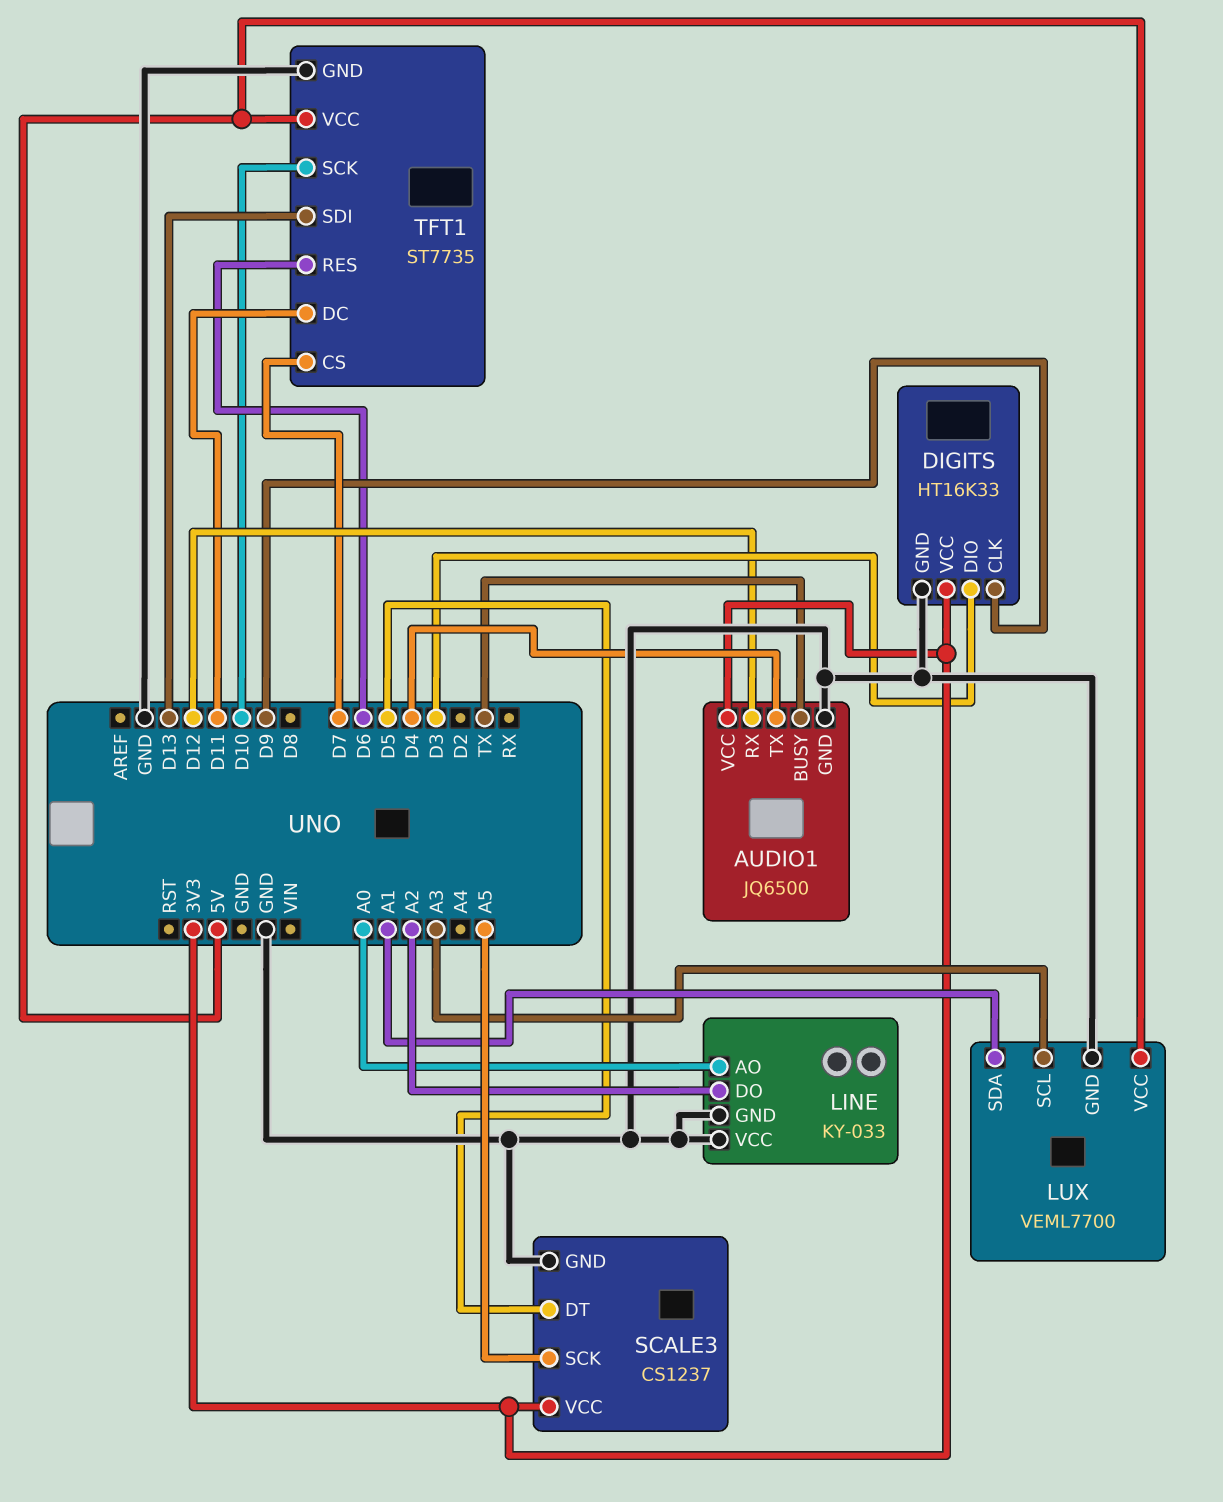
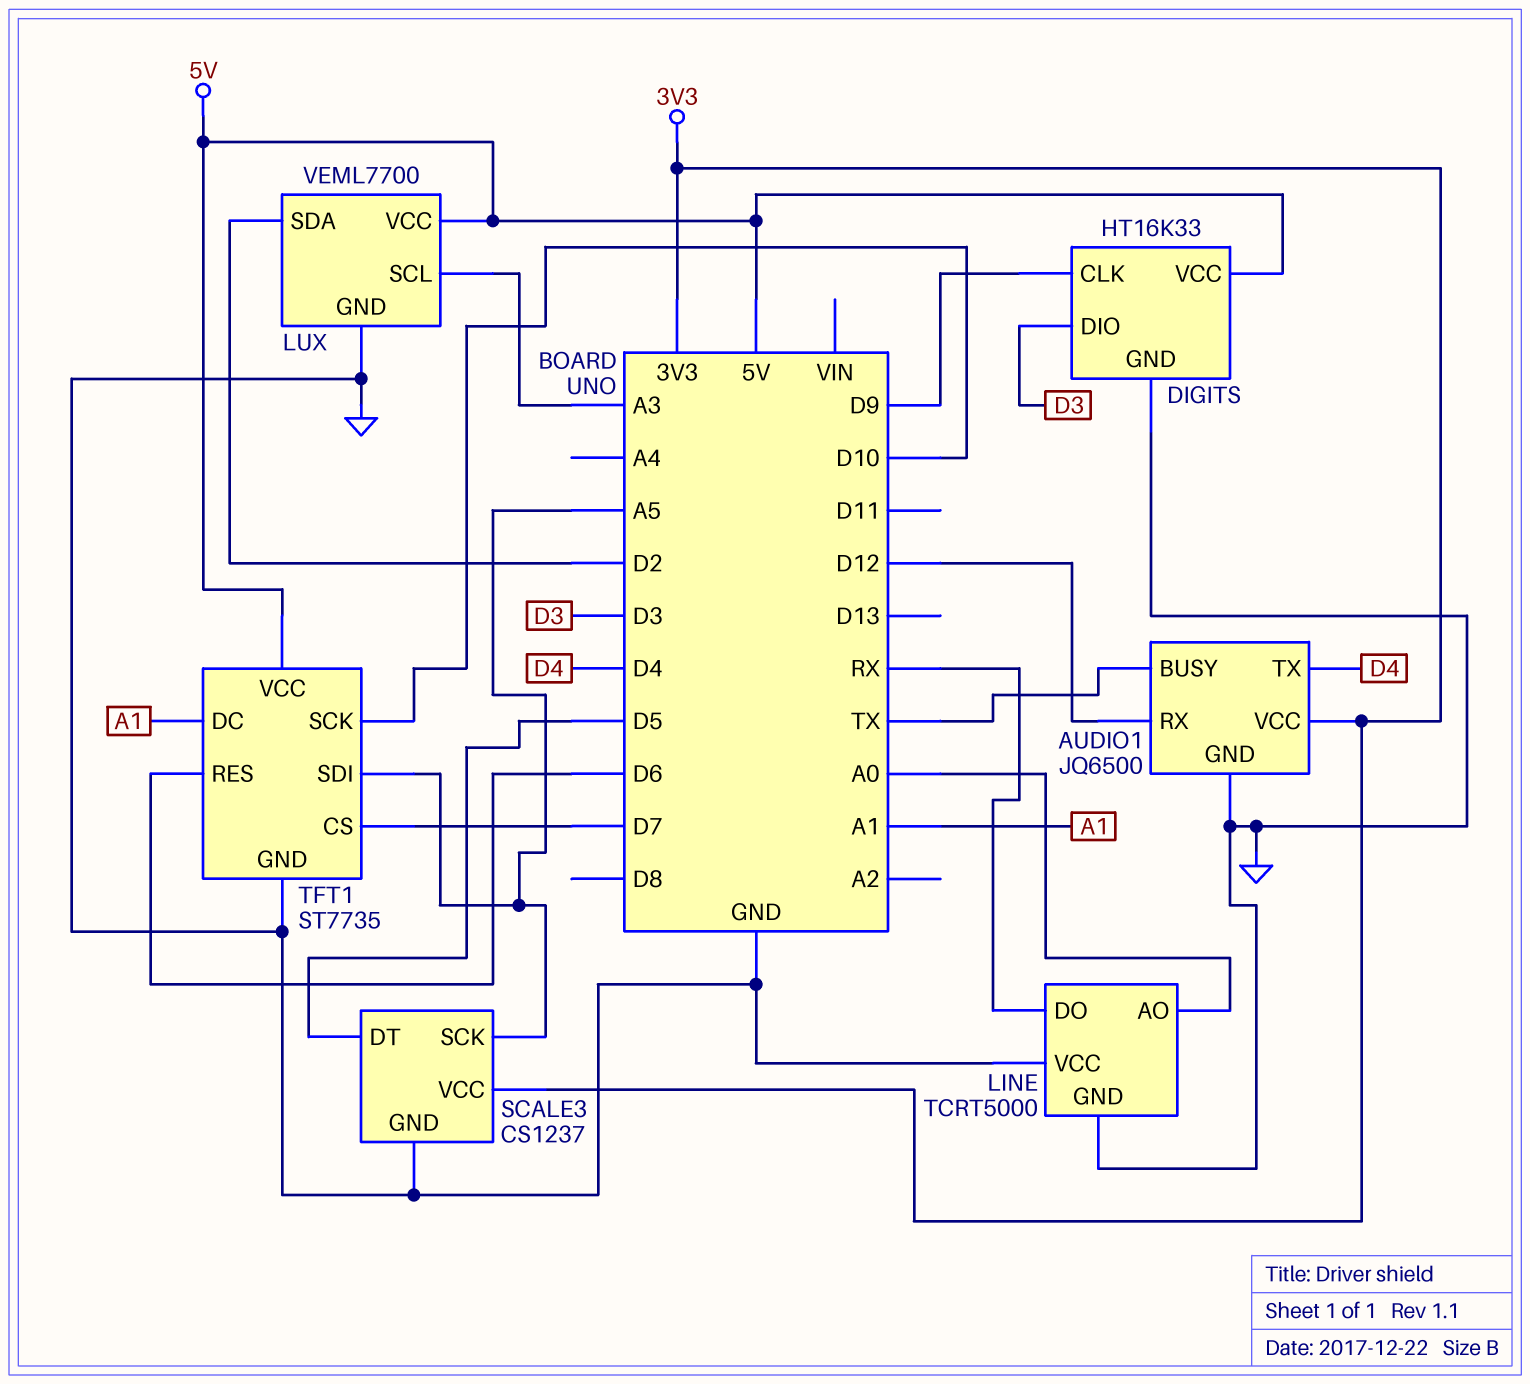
DIGITS pin VCC: 3V3 -> 5V
LINE: KY-033 -> TCRT5000
LINE pin DO: A2 -> RX
LUX pin SDA: A1 -> D2
TFT1 pin DC: D11 -> A1
TFT1 pin SDI: D13 -> A5

